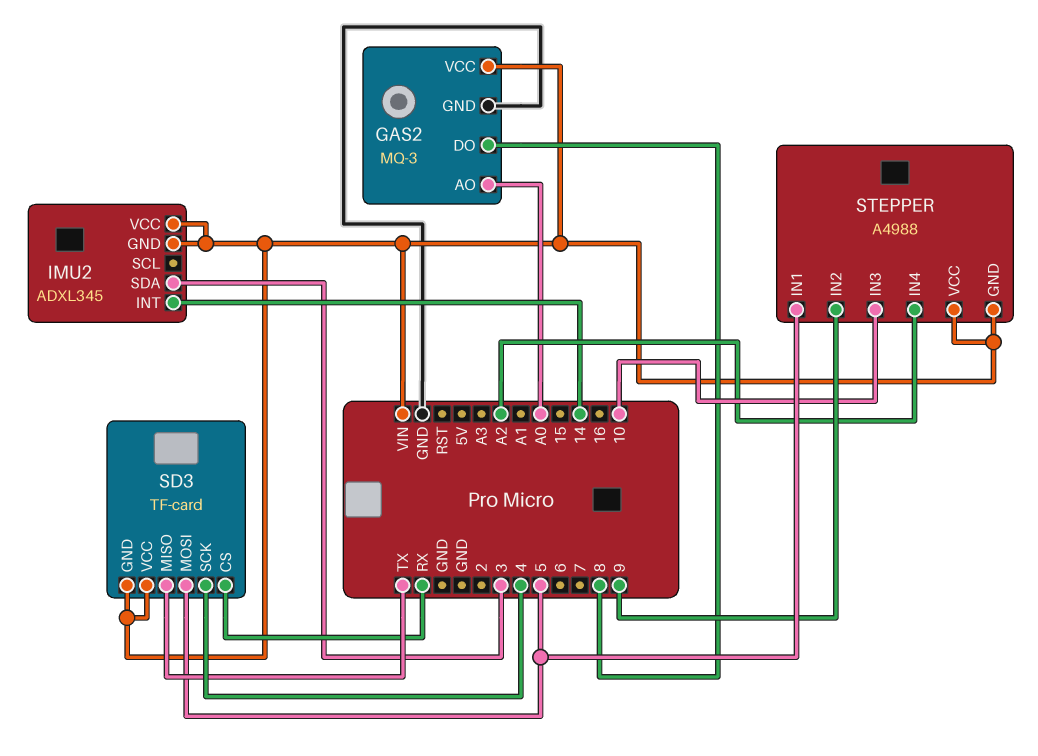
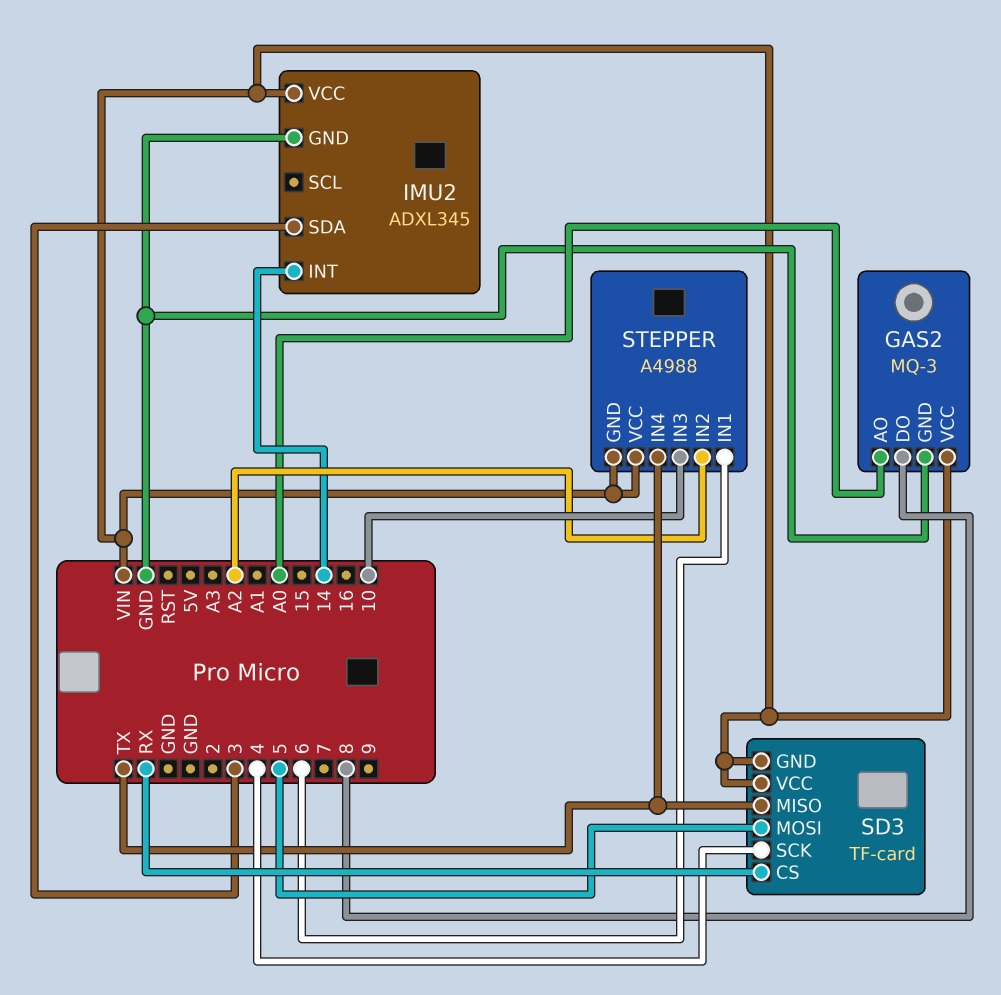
IMU2 pin GND: VIN -> GND
STEPPER pin IN1: 5 -> 6
STEPPER pin IN2: 9 -> A2
STEPPER pin IN4: A2 -> TX

